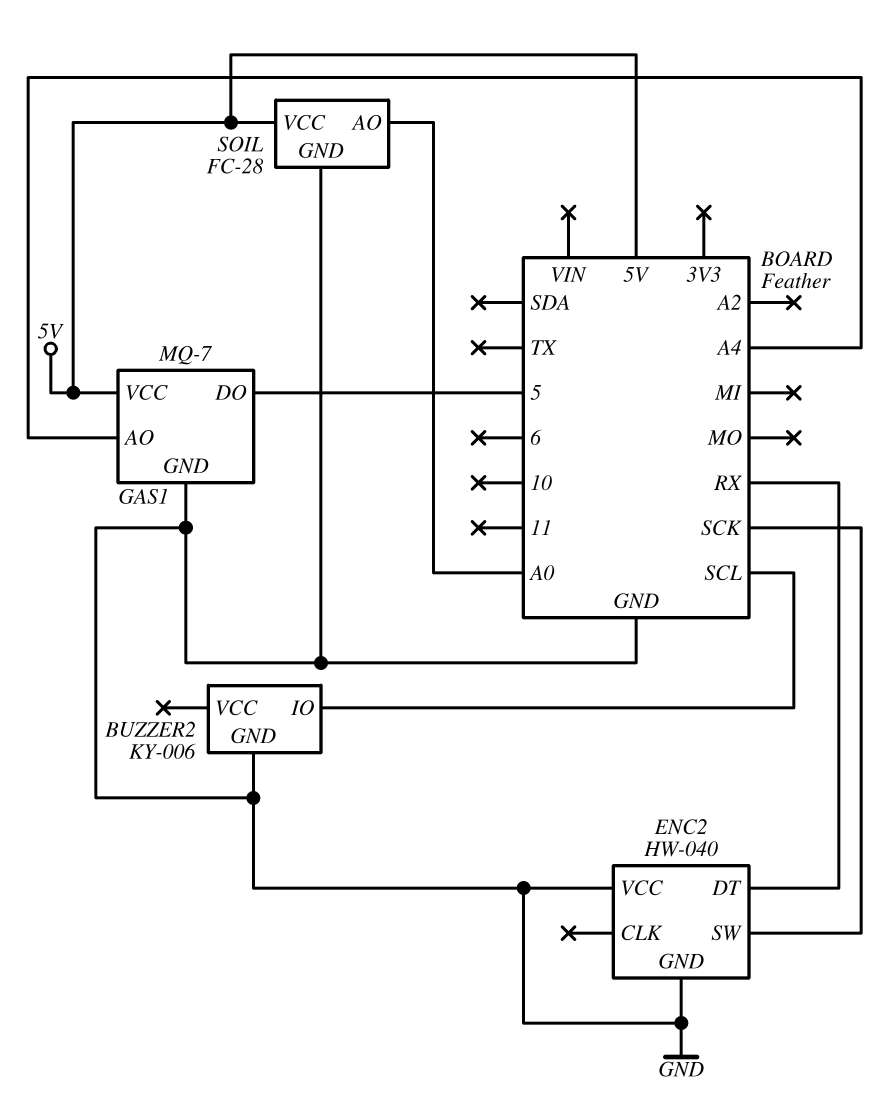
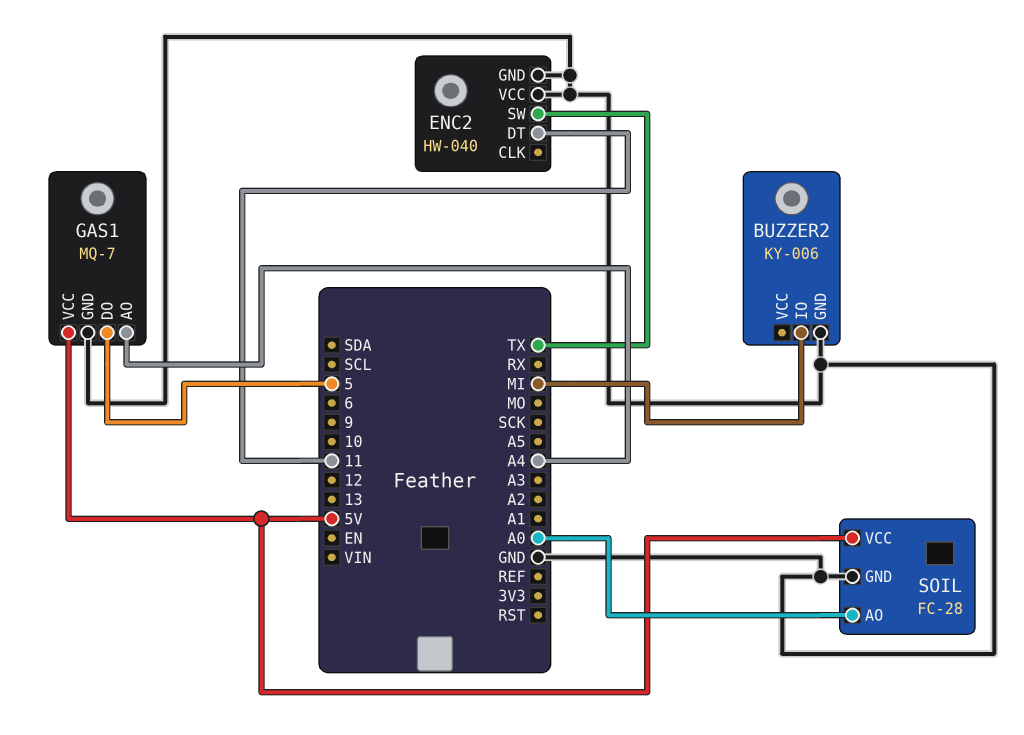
BUZZER2 pin IO: SCL -> MI
ENC2 pin DT: RX -> 11
ENC2 pin SW: SCK -> TX

